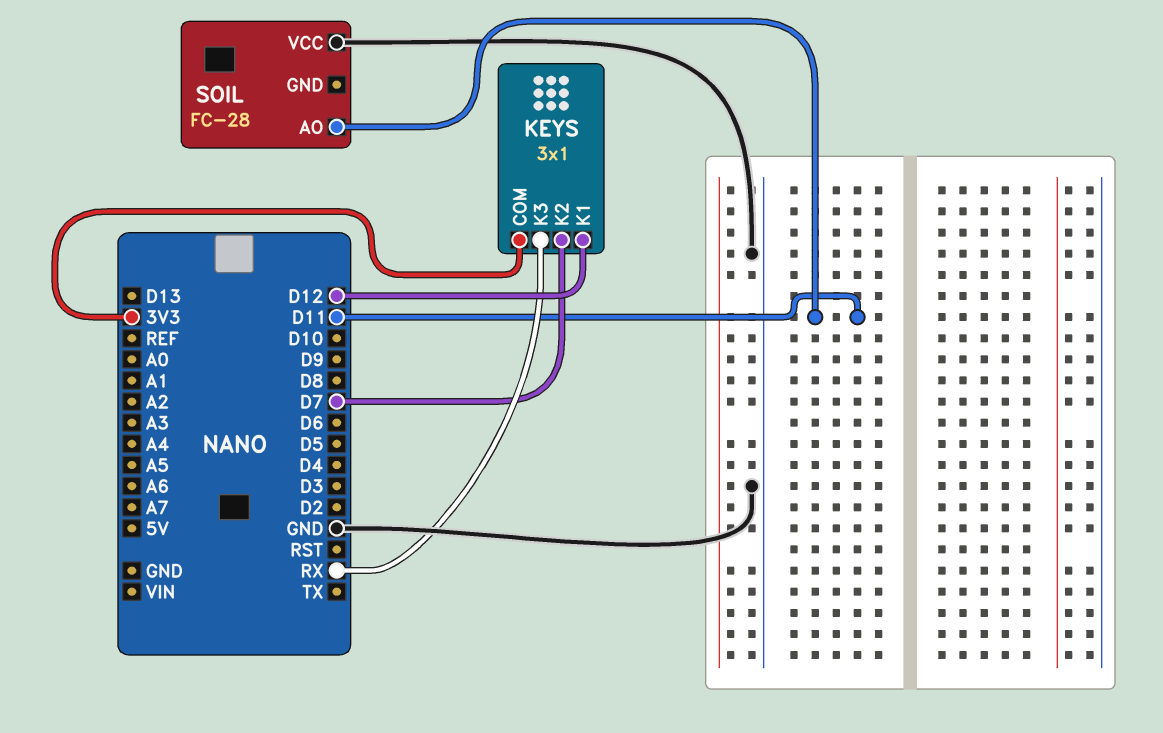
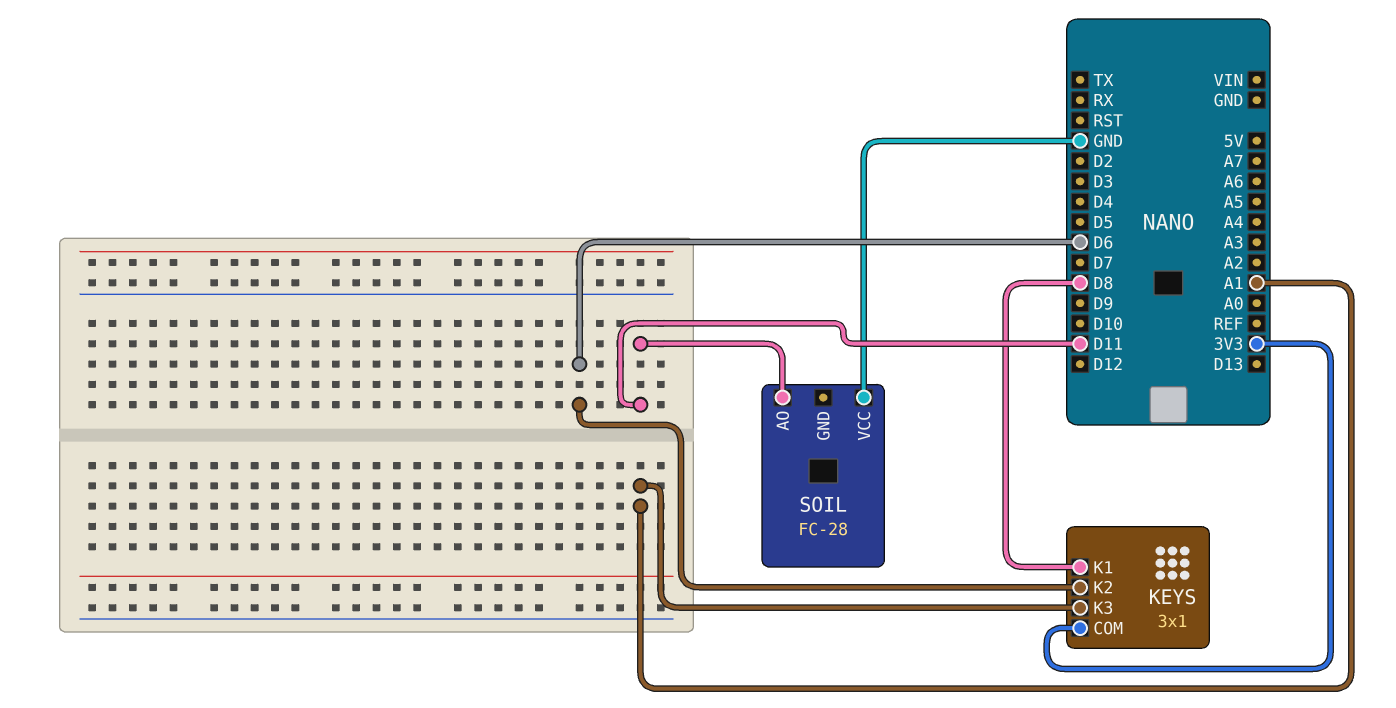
KEYS pin K1: D12 -> D8
KEYS pin K2: D7 -> D6
KEYS pin K3: RX -> A1

